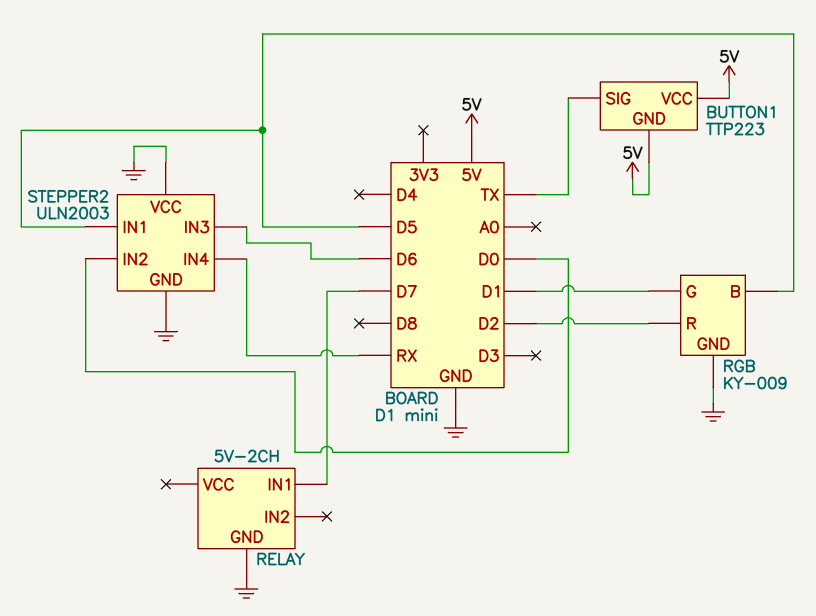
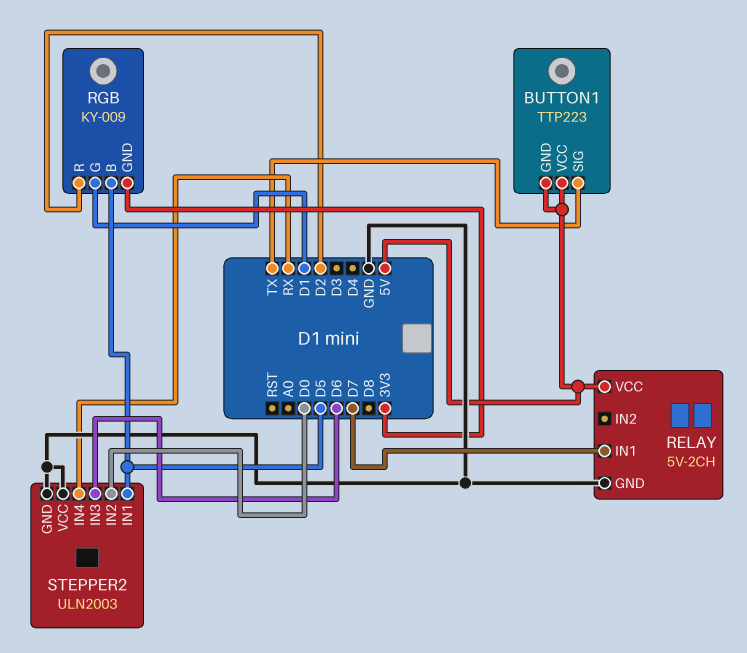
RELAY pin VCC: none -> 5V
RGB pin GND: GND -> 3V3

